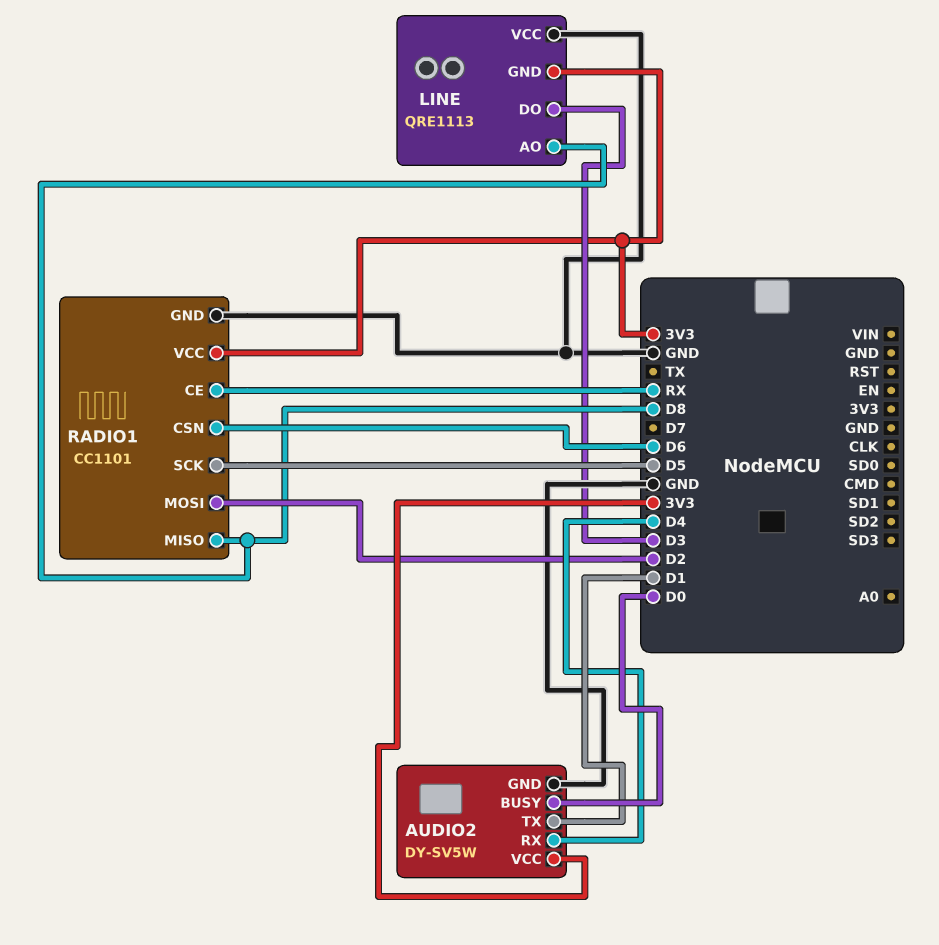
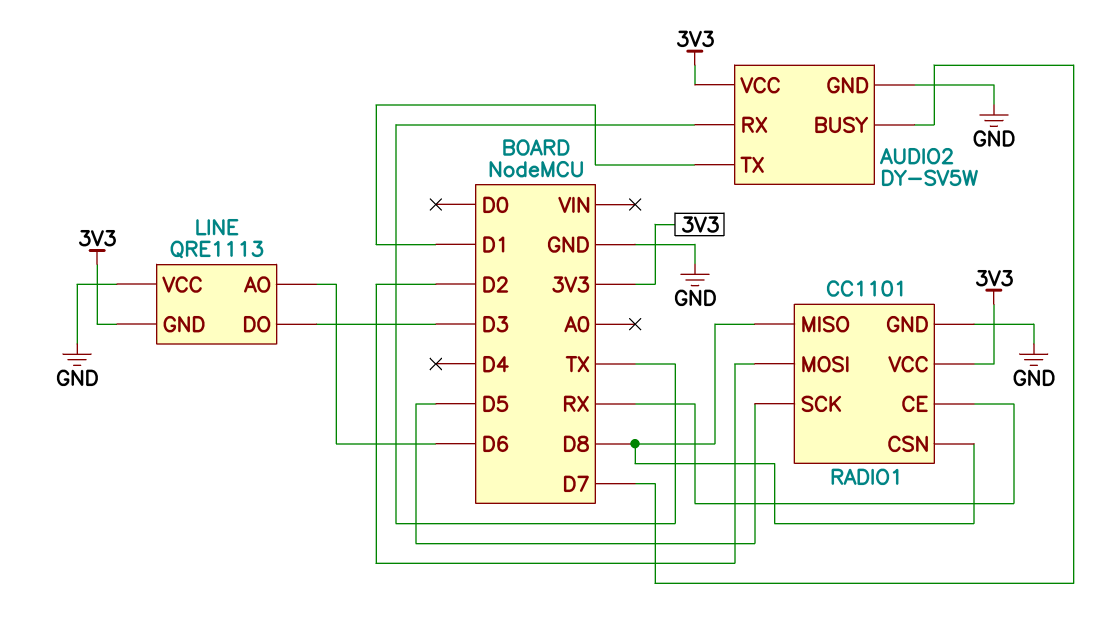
AUDIO2 pin BUSY: D0 -> D7
AUDIO2 pin RX: D4 -> TX
LINE pin AO: D8 -> D6
RADIO1 pin CSN: D6 -> D8

